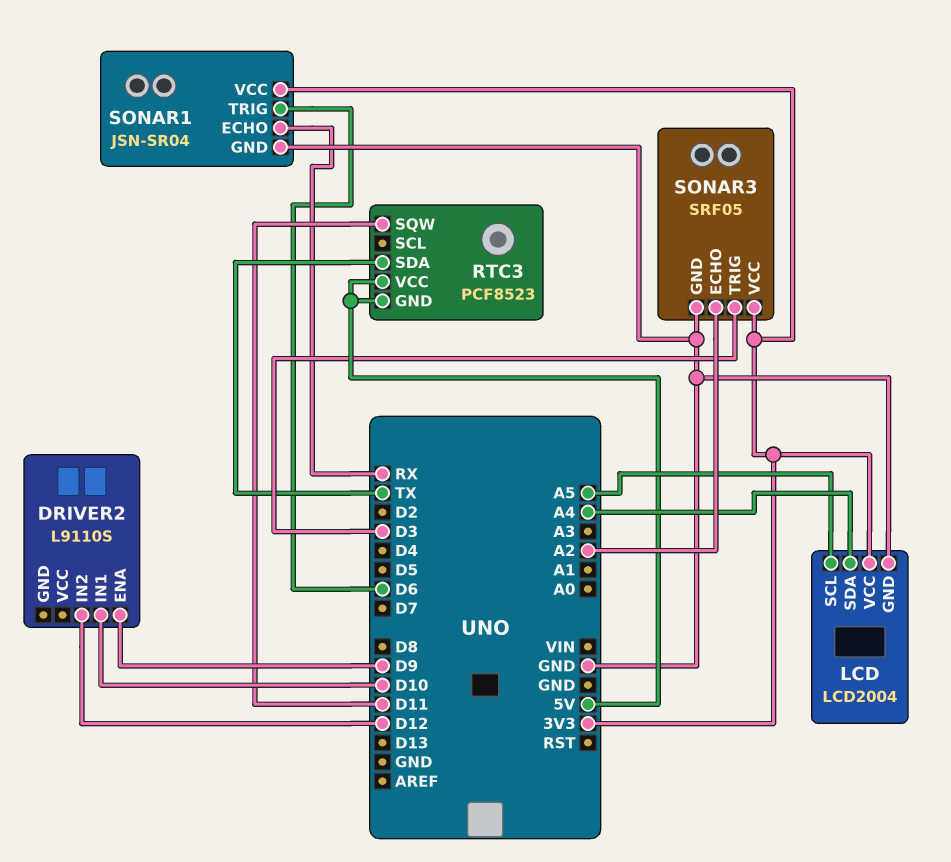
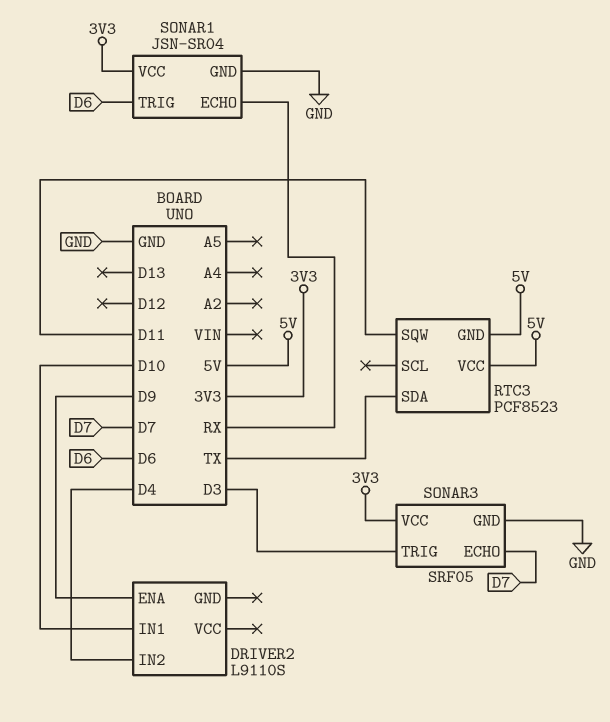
DRIVER2 pin IN2: D12 -> D4
LCD: LCD2004 -> none
LCD pin GND: GND -> none
LCD pin SCL: A5 -> none
LCD pin SDA: A4 -> none
LCD pin VCC: 3V3 -> none
SONAR3 pin ECHO: A2 -> D7

